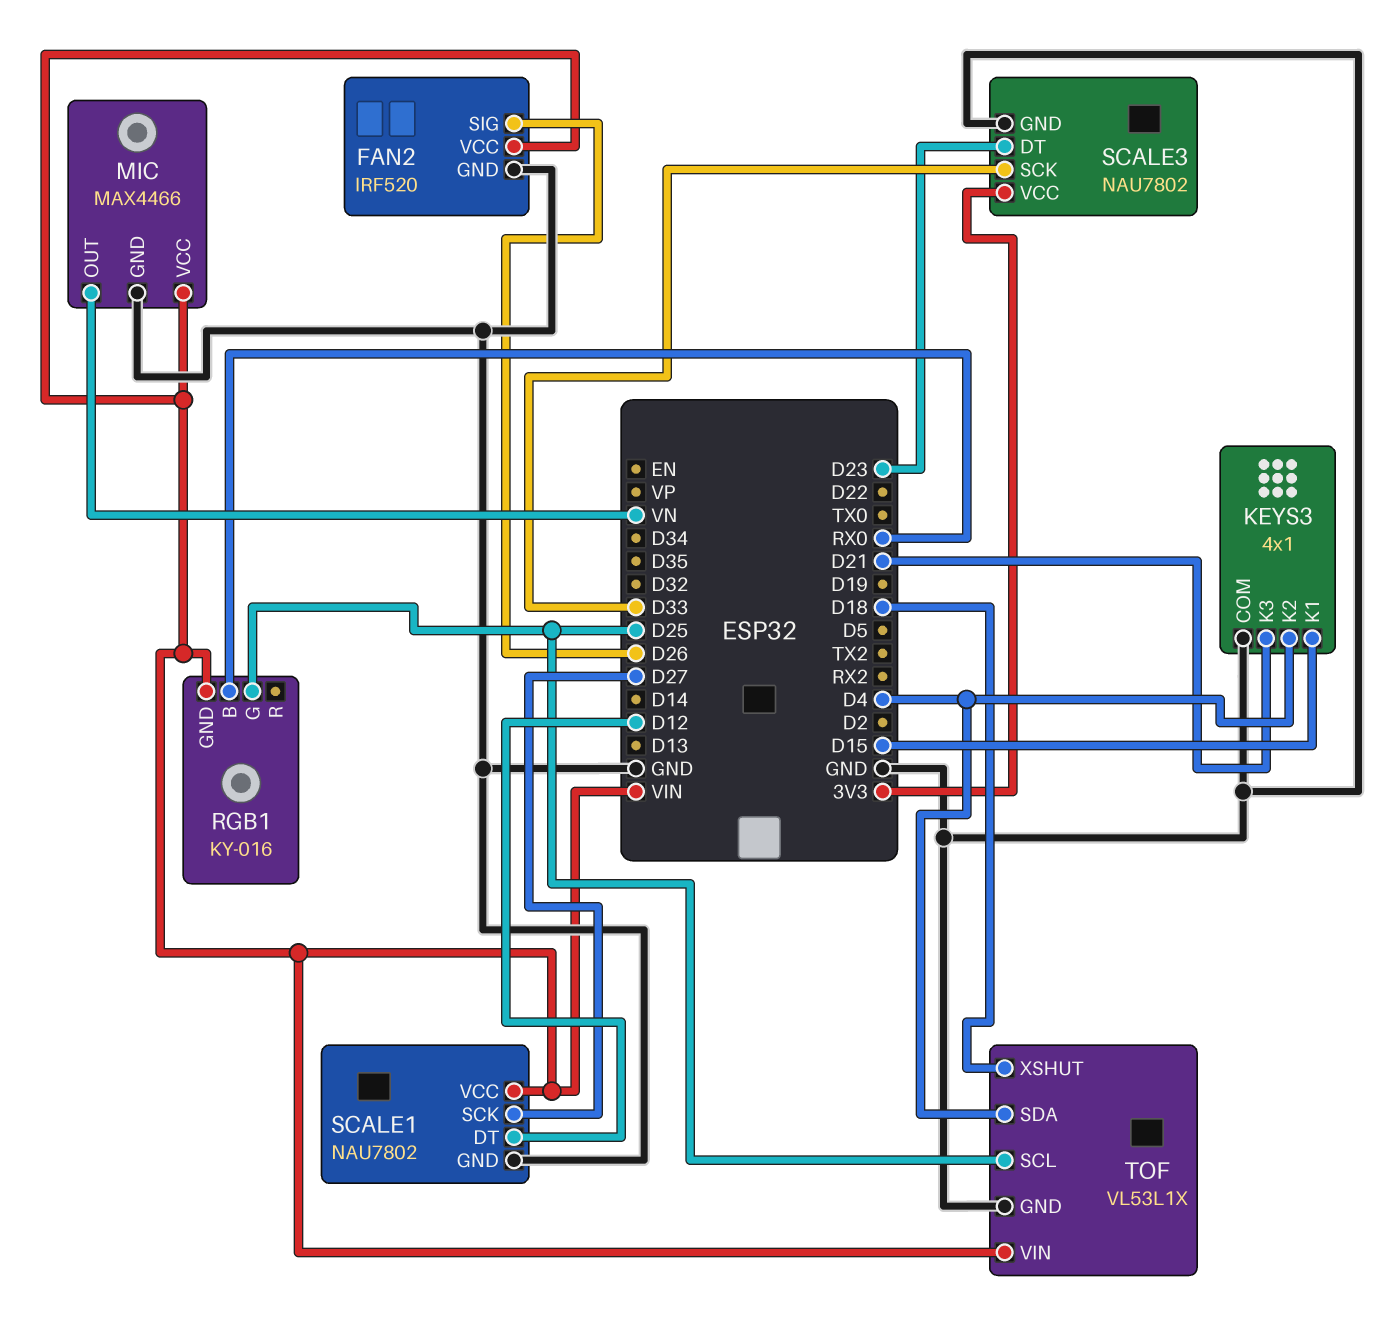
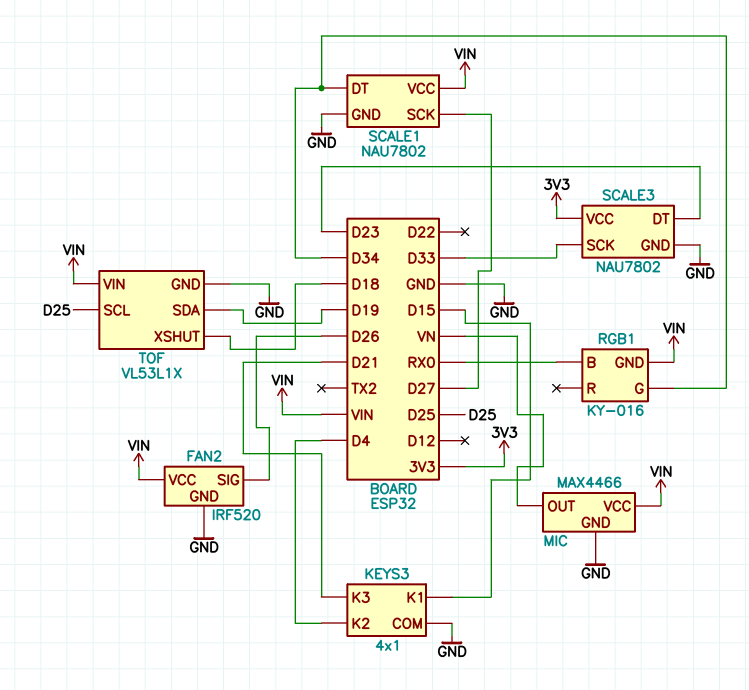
RGB1 pin G: D25 -> D34
SCALE1 pin DT: D12 -> D34
TOF pin SDA: D4 -> D19

